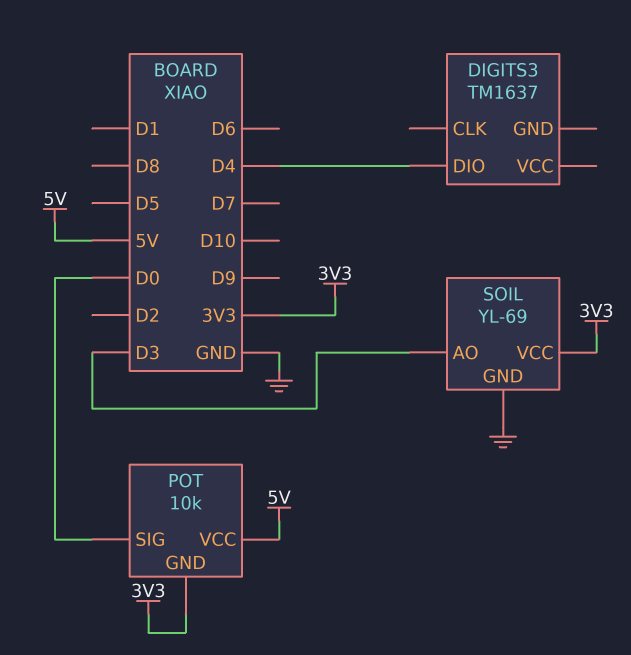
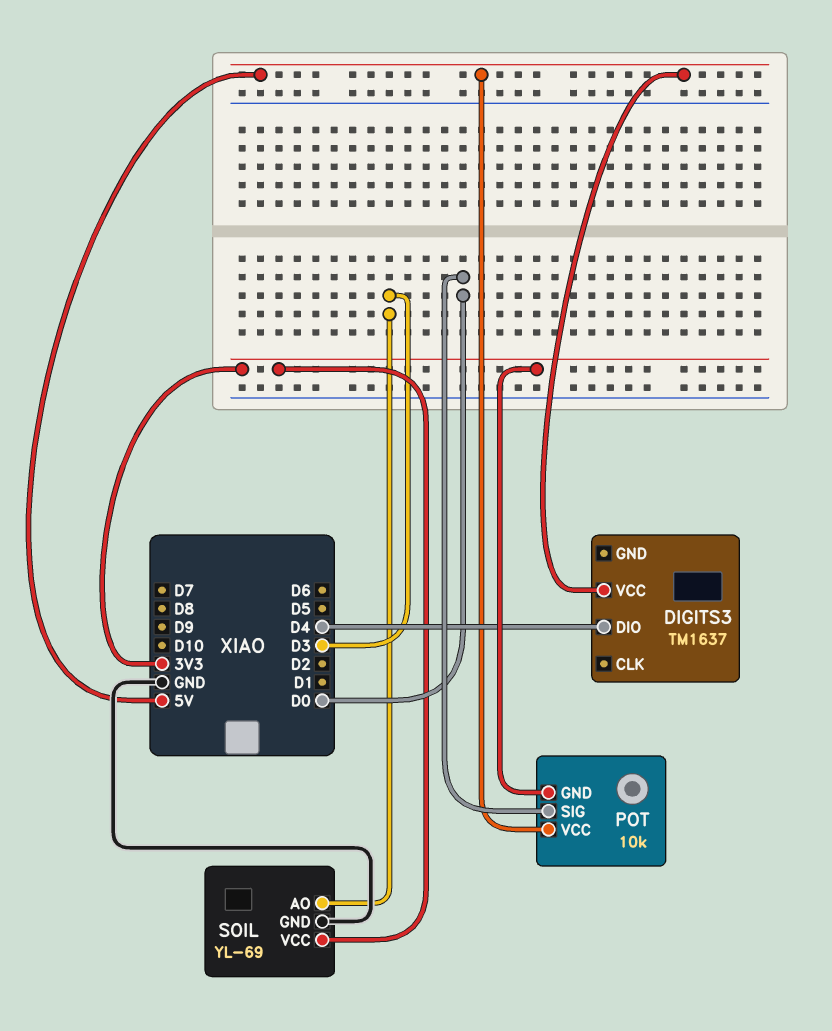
DIGITS3 pin VCC: none -> 5V

